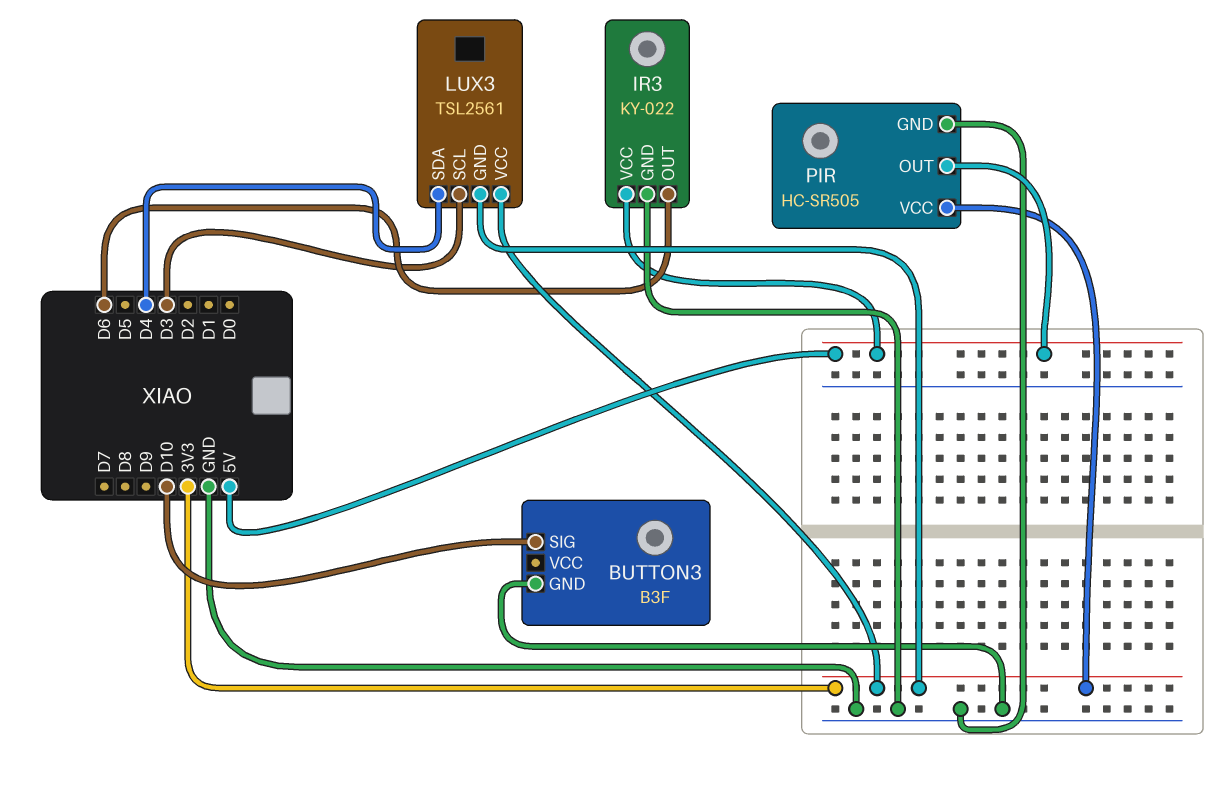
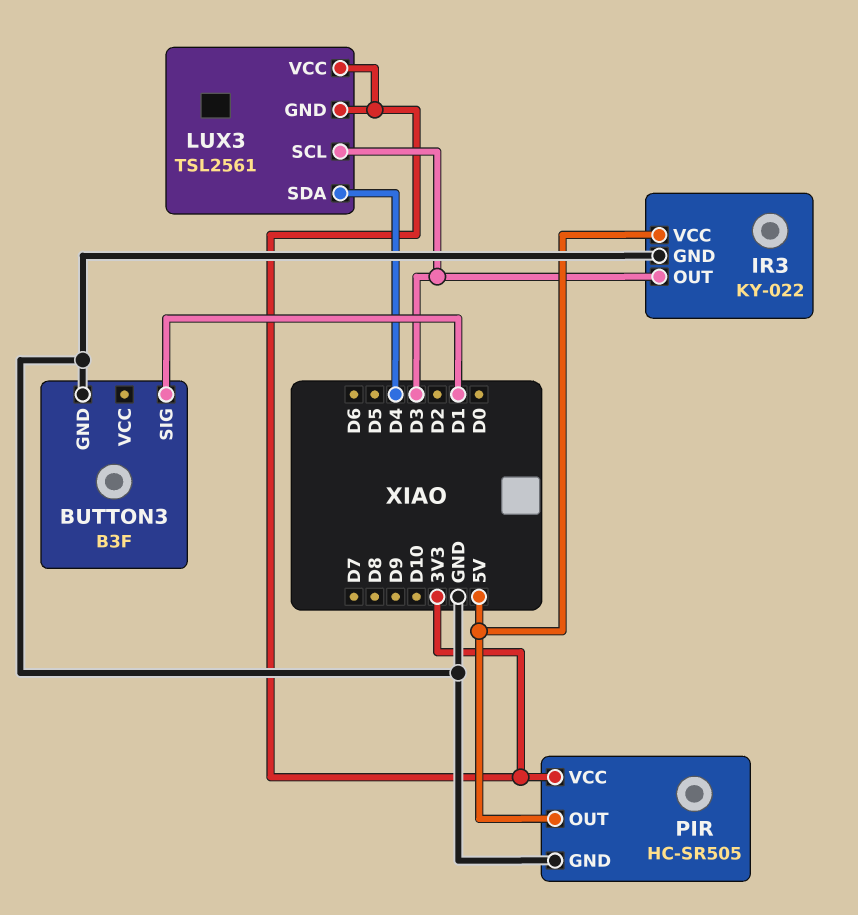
BUTTON3 pin SIG: D10 -> D1
IR3 pin OUT: D6 -> D3

